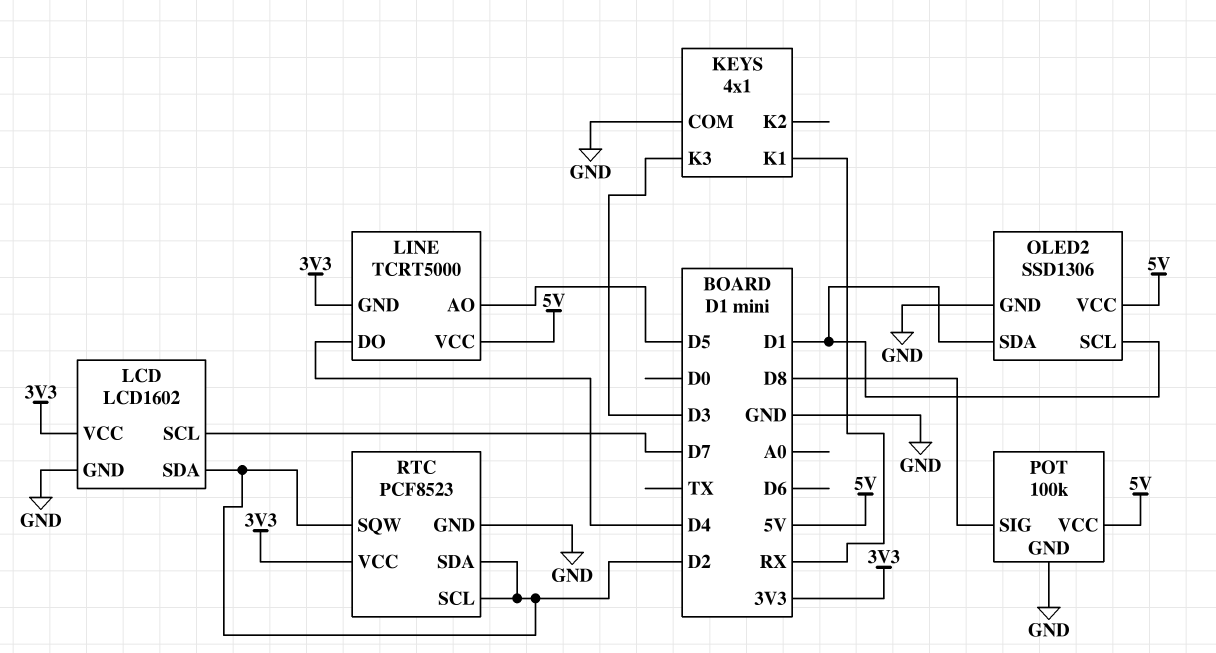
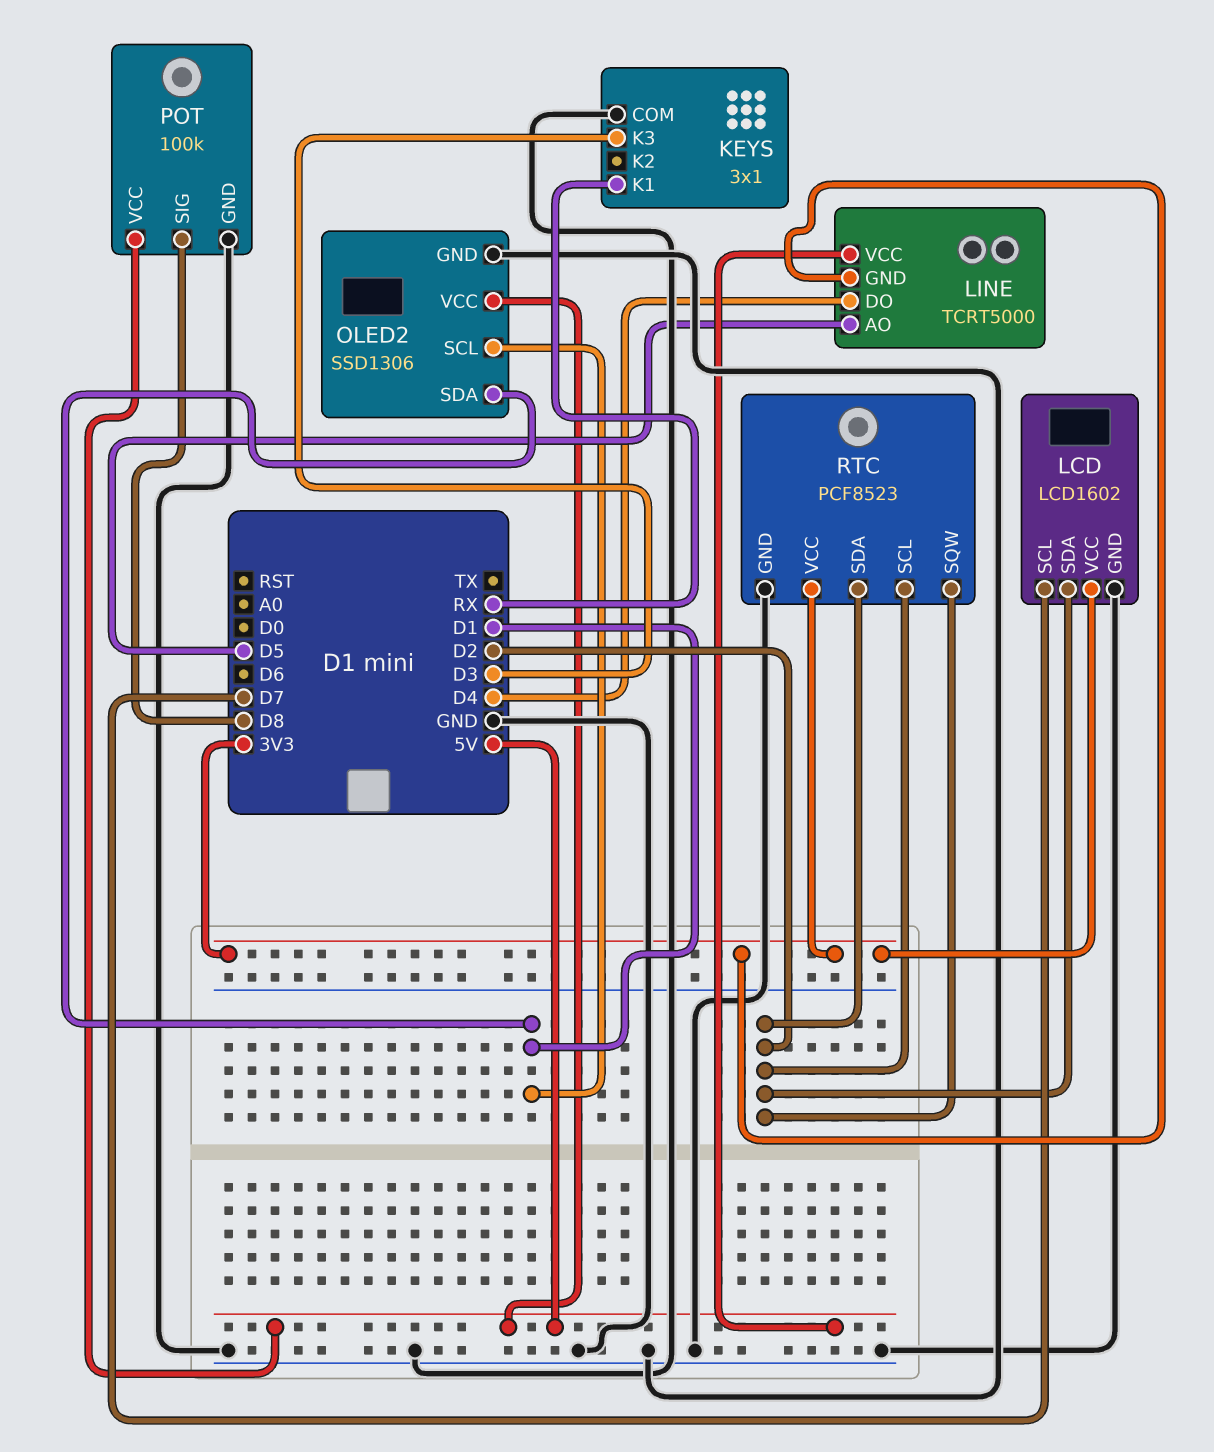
KEYS: 4x1 -> 3x1

